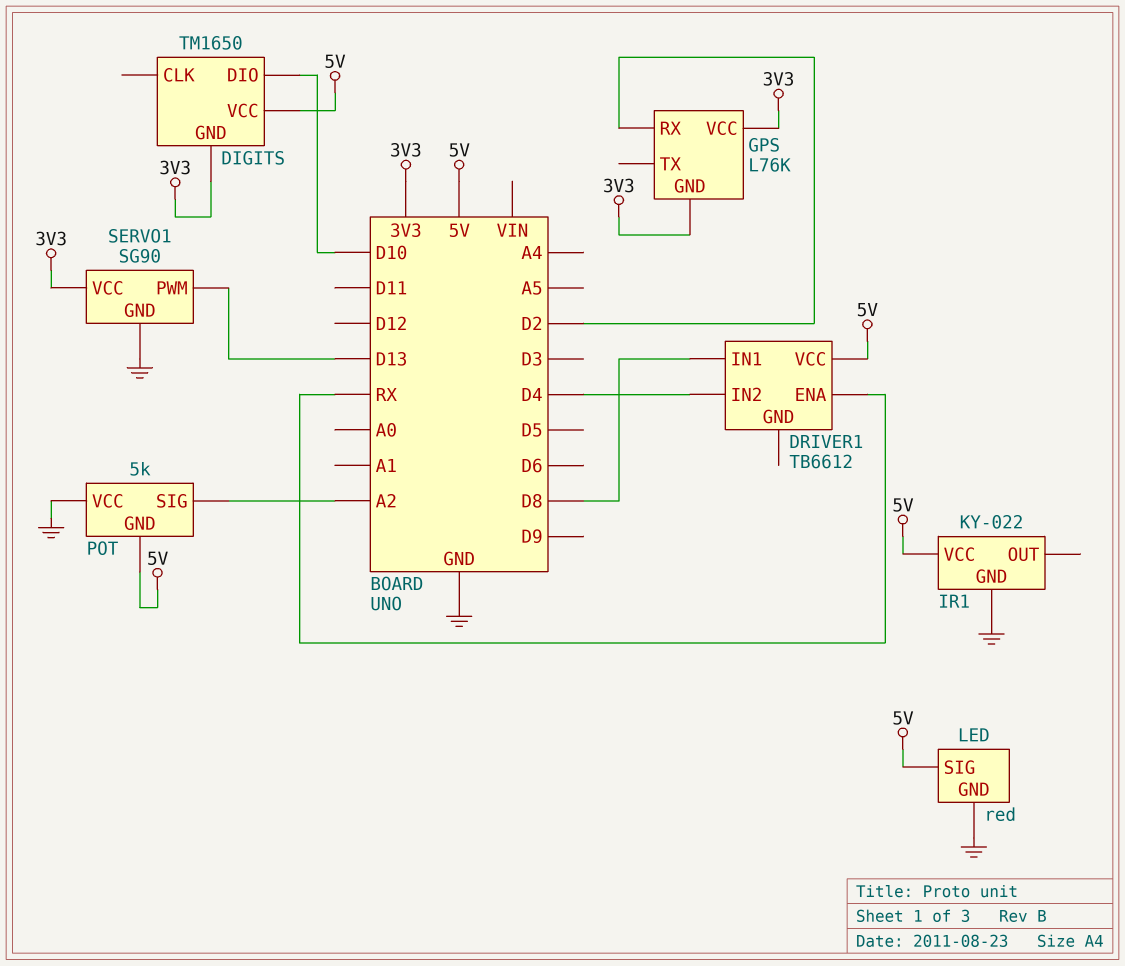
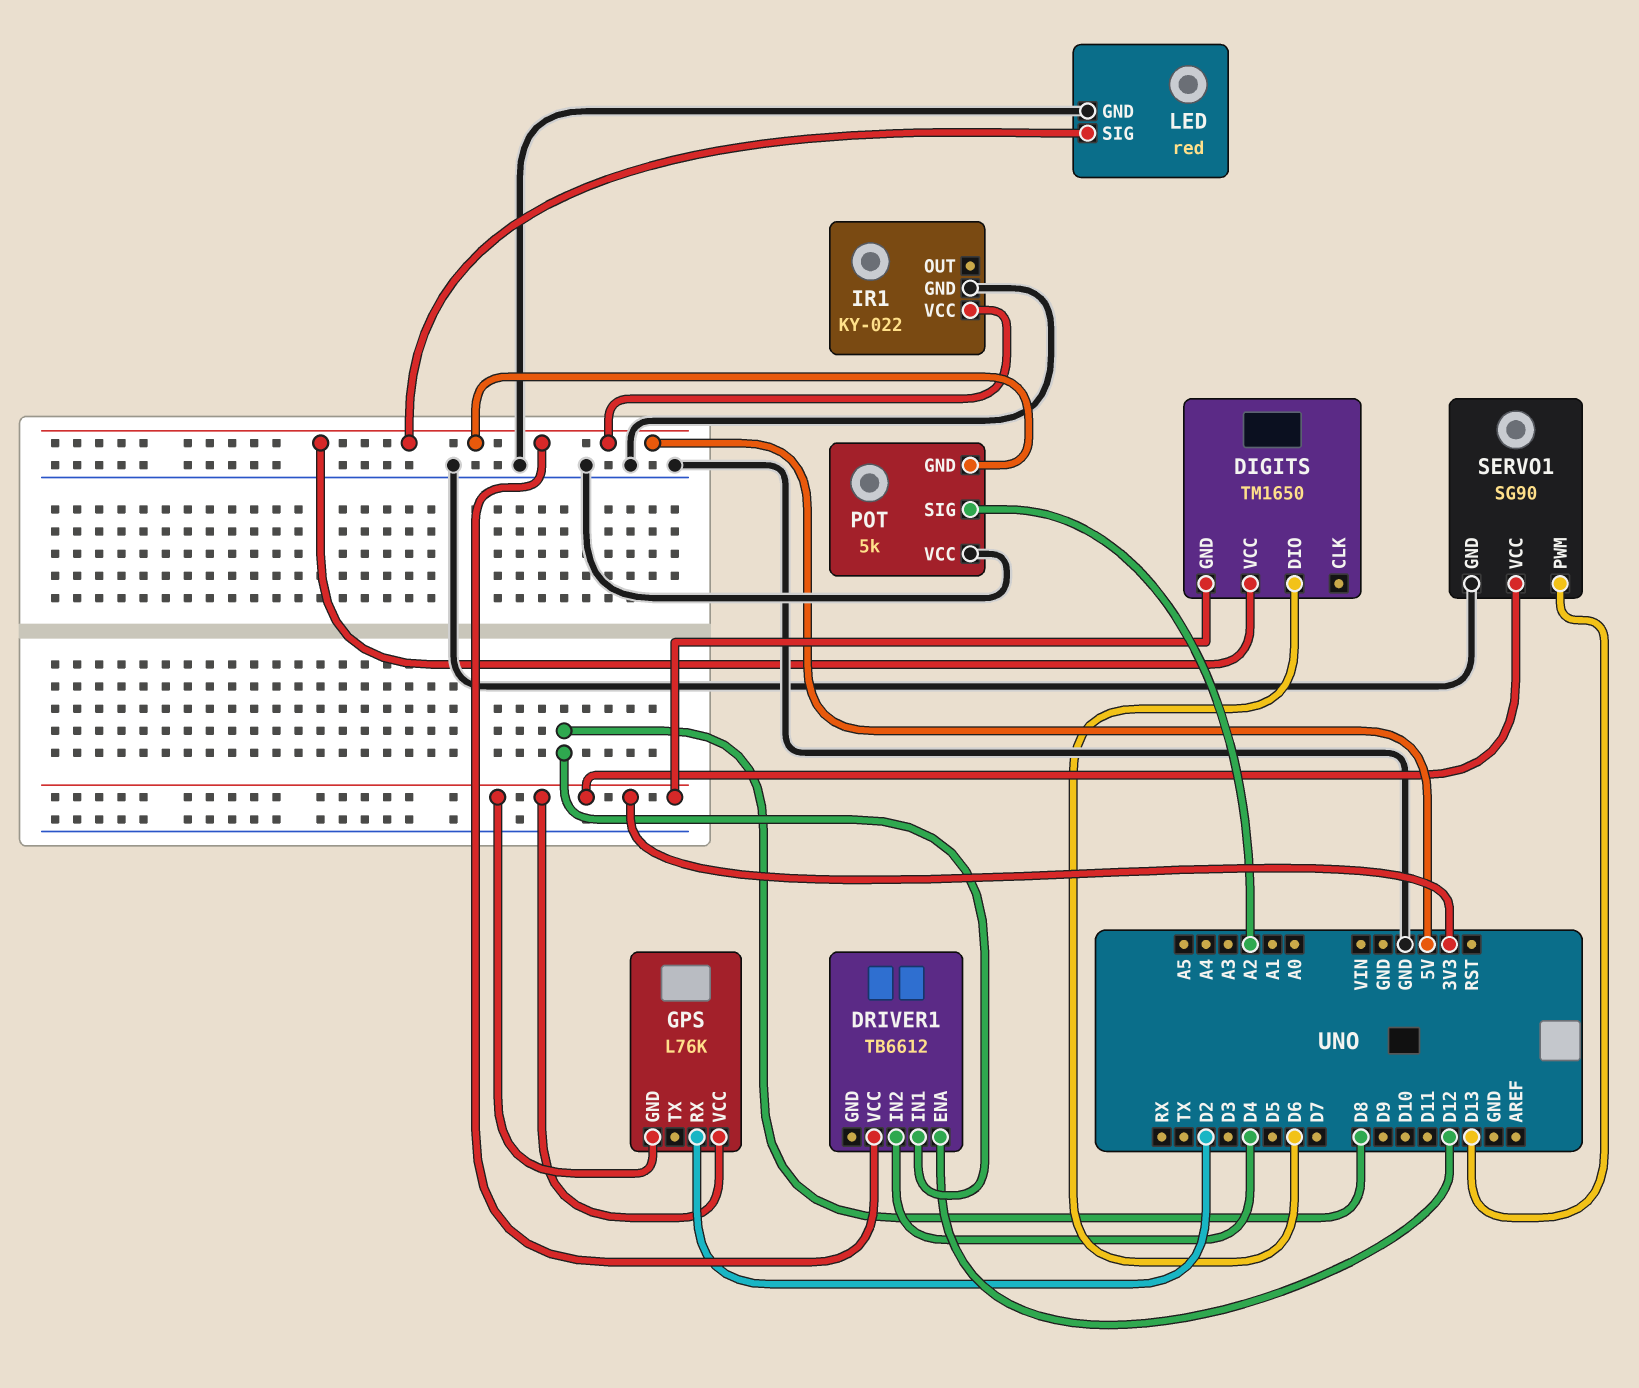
DIGITS pin DIO: D10 -> D6
DRIVER1 pin ENA: RX -> D12

